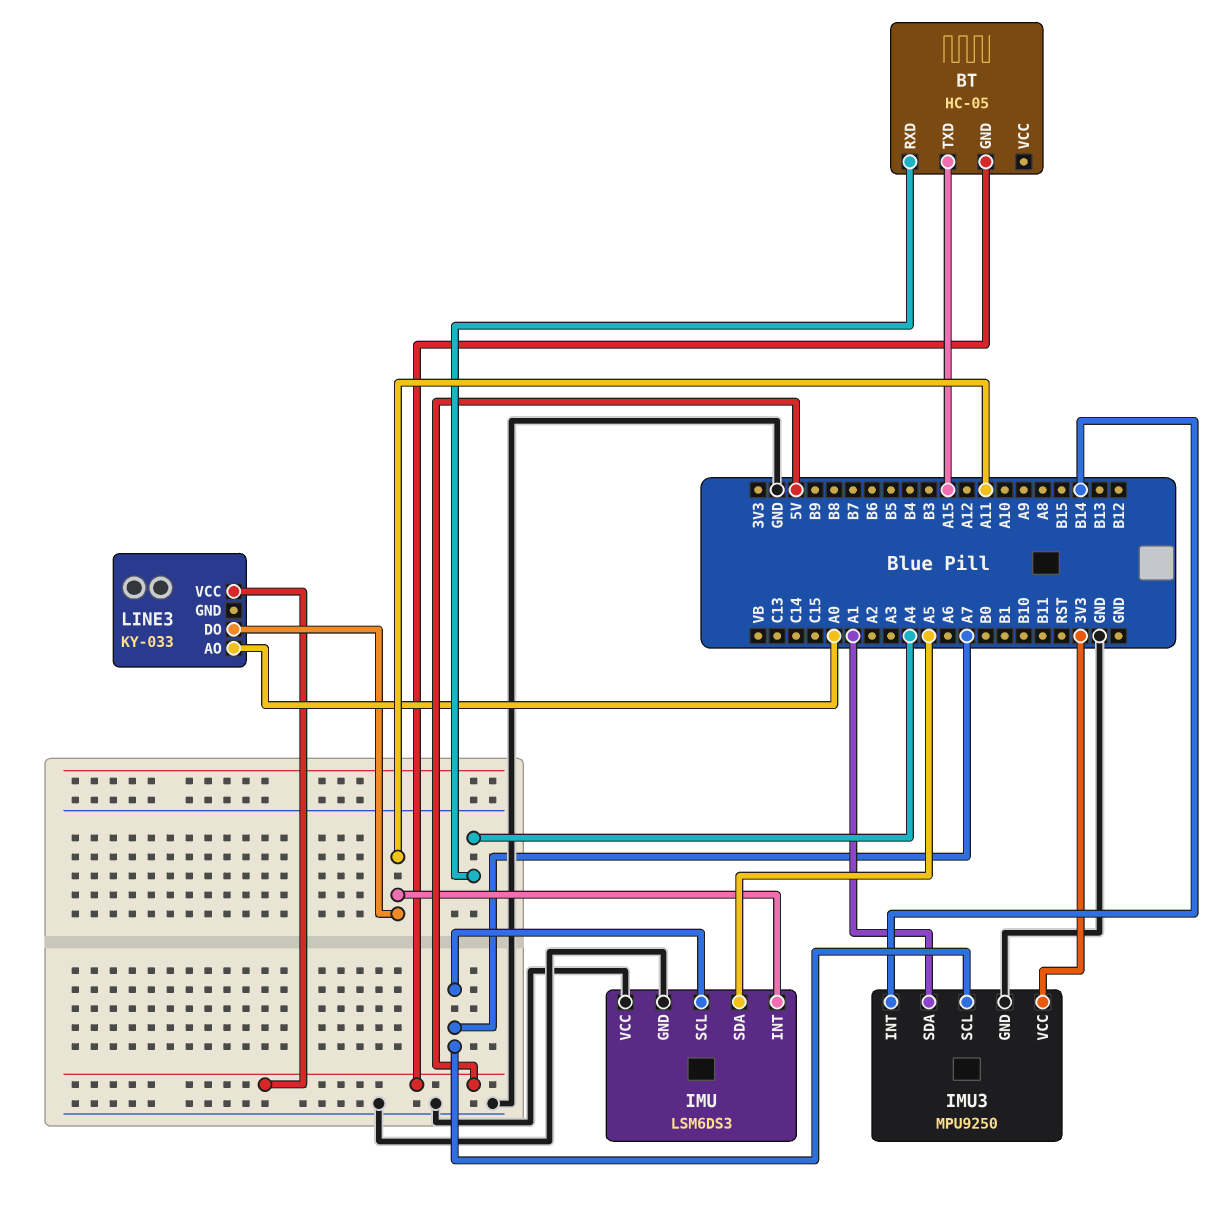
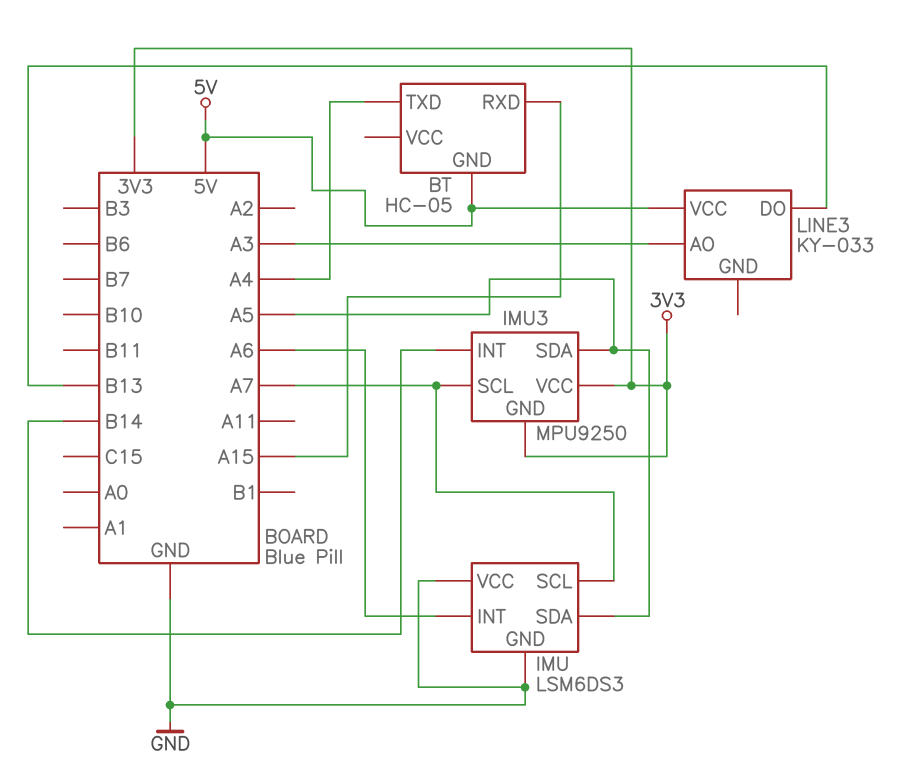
BT pin RXD: A4 -> A15
BT pin TXD: A15 -> A4
IMU pin INT: A11 -> A6
IMU3 pin GND: GND -> 3V3
IMU3 pin SDA: A1 -> A5
LINE3 pin AO: A0 -> A3
LINE3 pin DO: A11 -> B13

